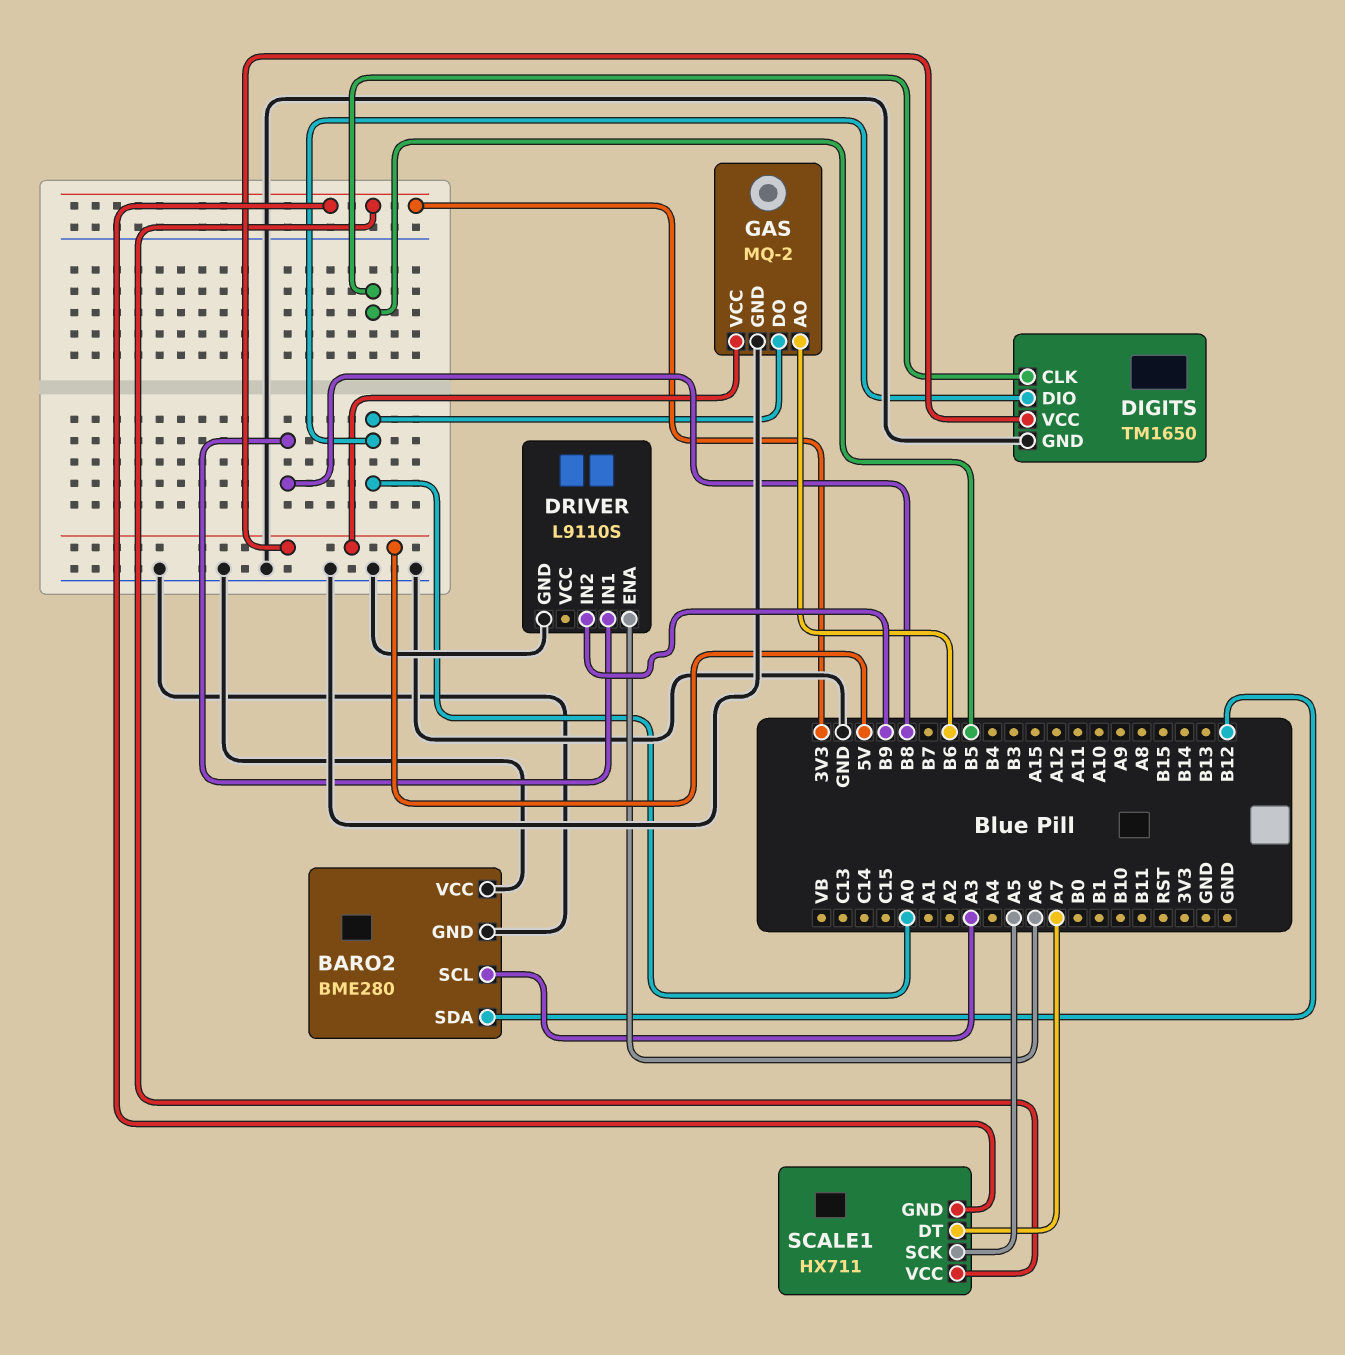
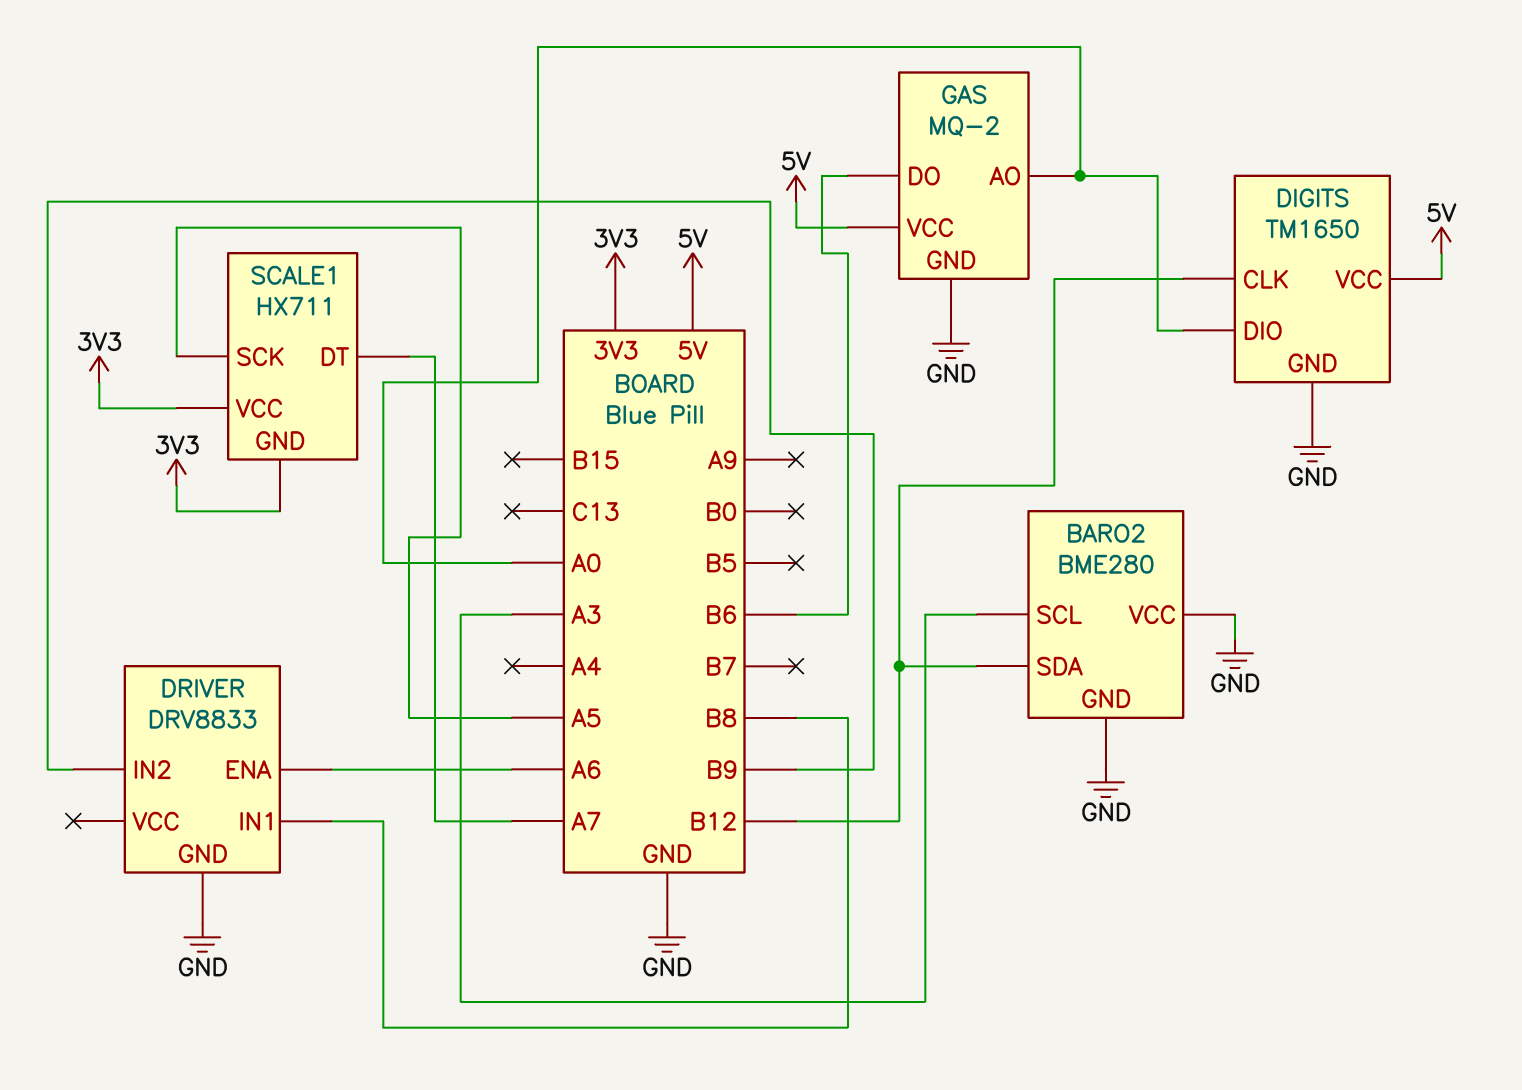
DIGITS pin CLK: B5 -> B12
DRIVER: L9110S -> DRV8833
GAS pin AO: B6 -> A0
GAS pin DO: A0 -> B6

